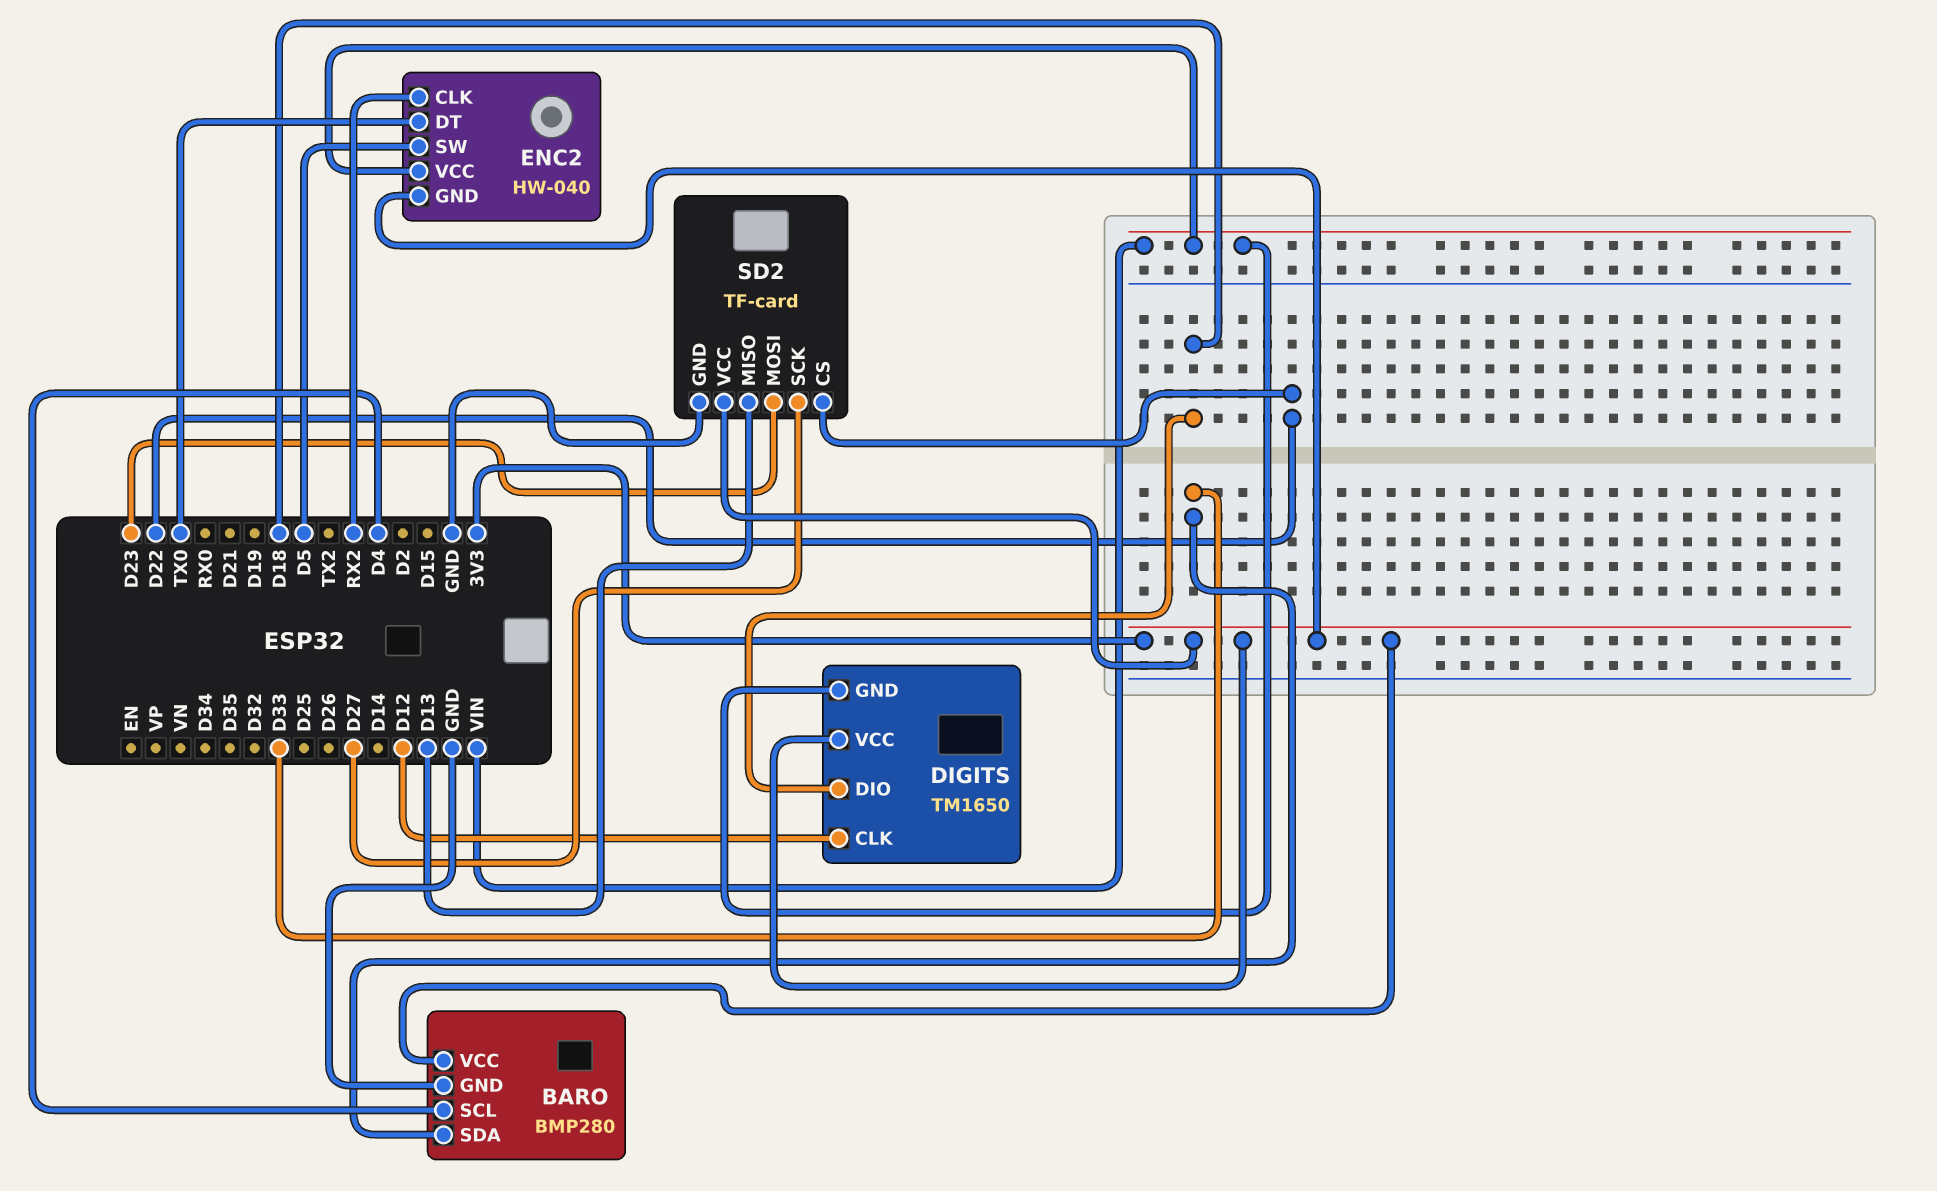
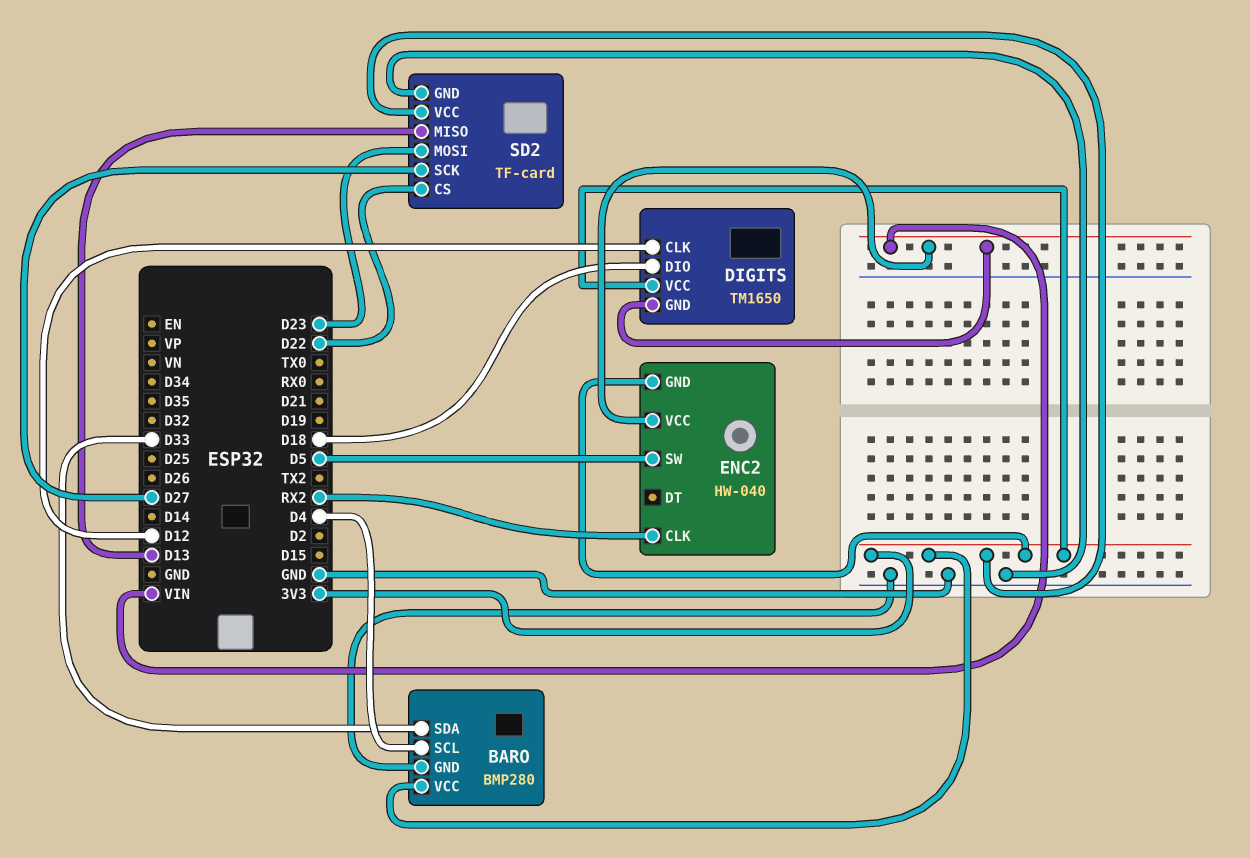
ENC2 pin DT: TX0 -> none

